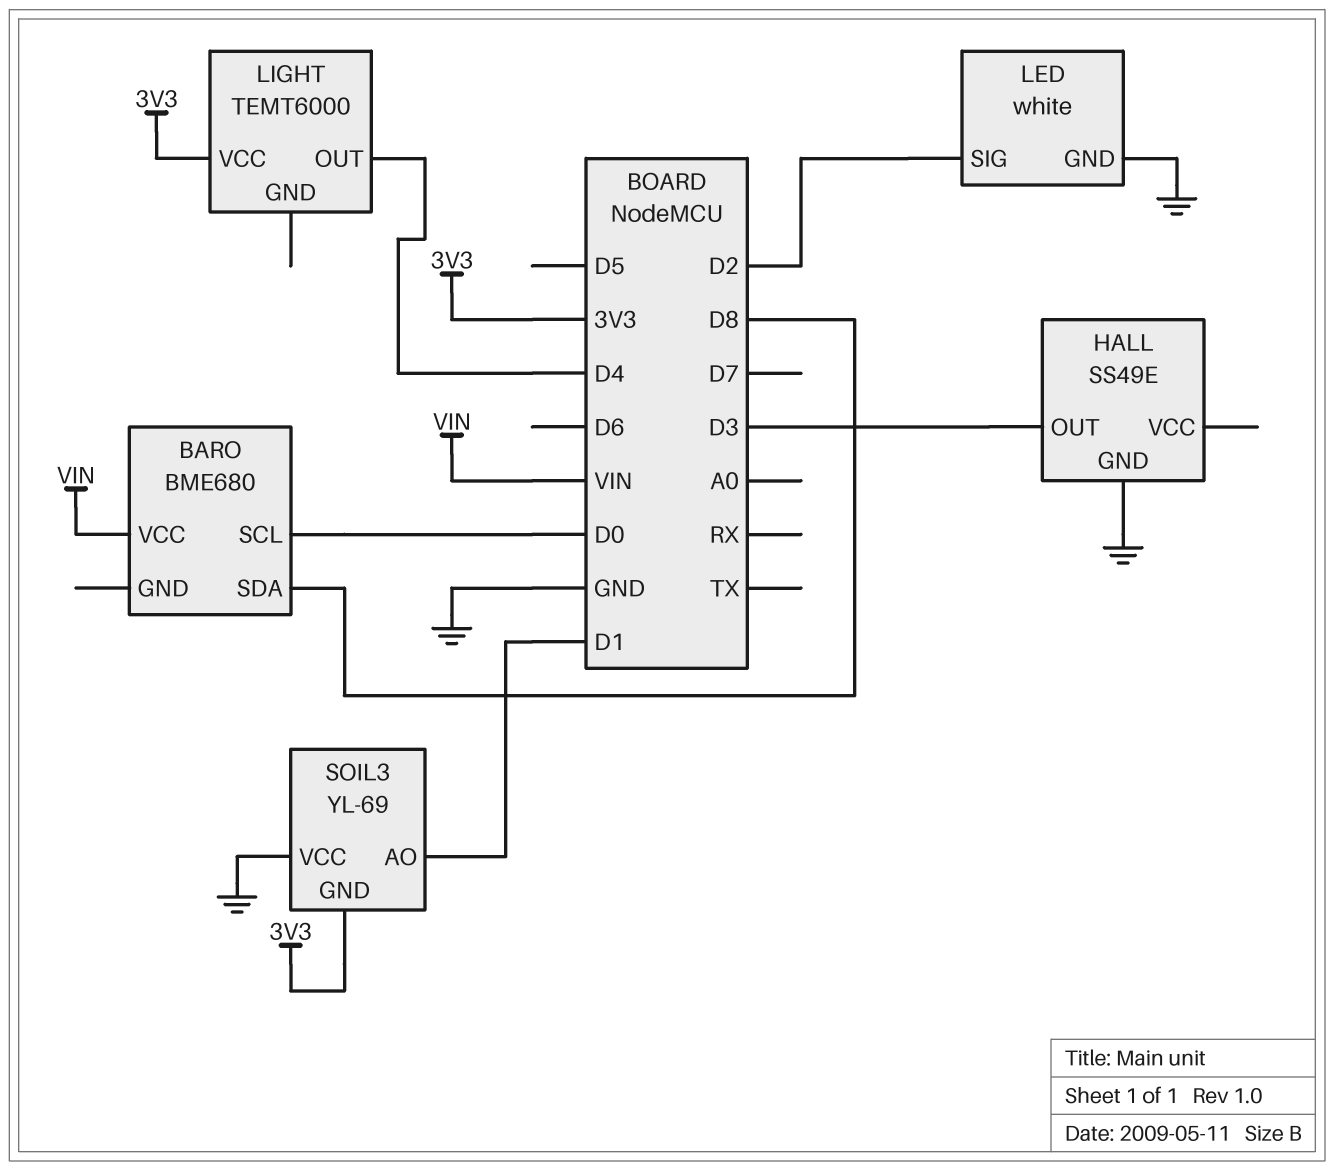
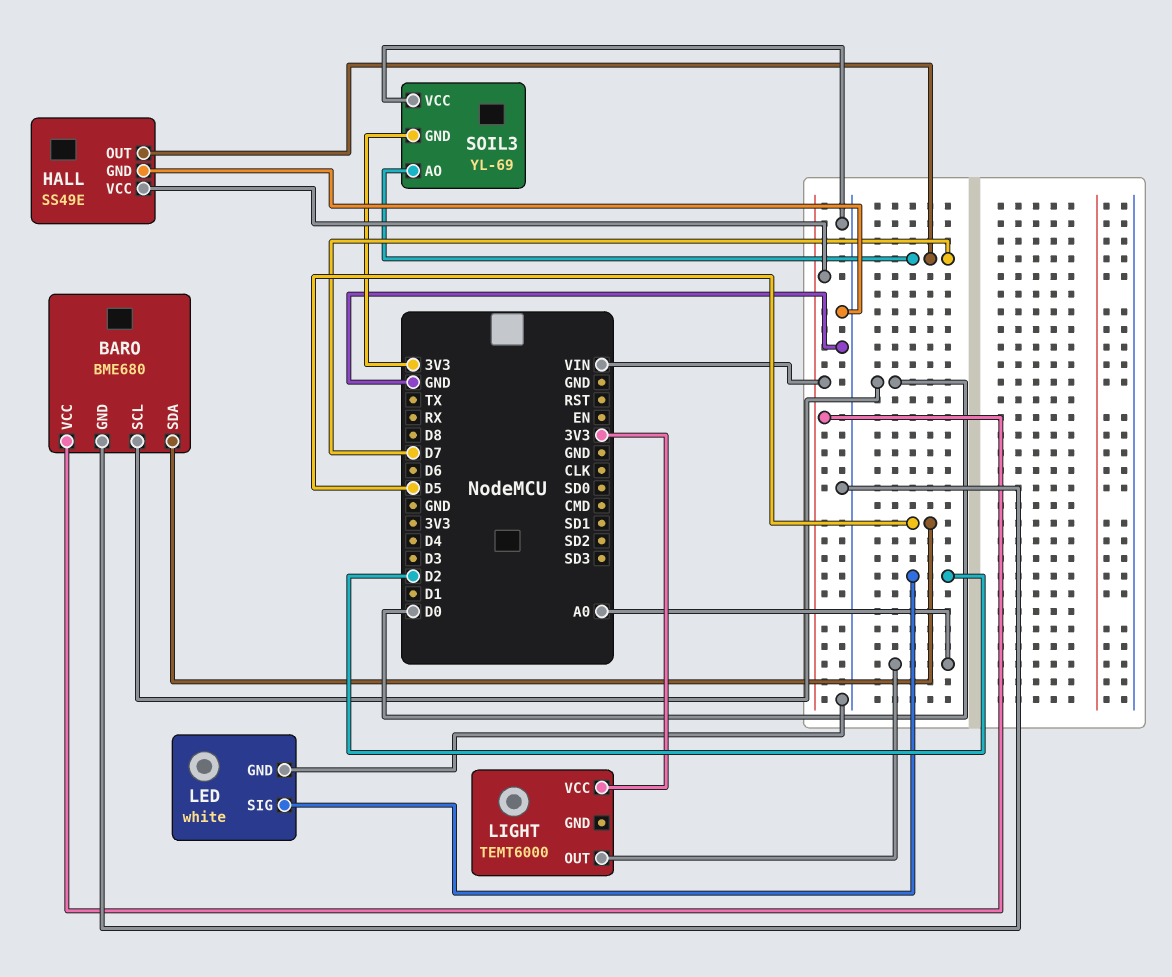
BARO pin GND: none -> GND
BARO pin SDA: D8 -> D5
HALL pin OUT: D3 -> D7
HALL pin VCC: none -> VIN
LIGHT pin OUT: D4 -> A0
SOIL3 pin AO: D1 -> D7

